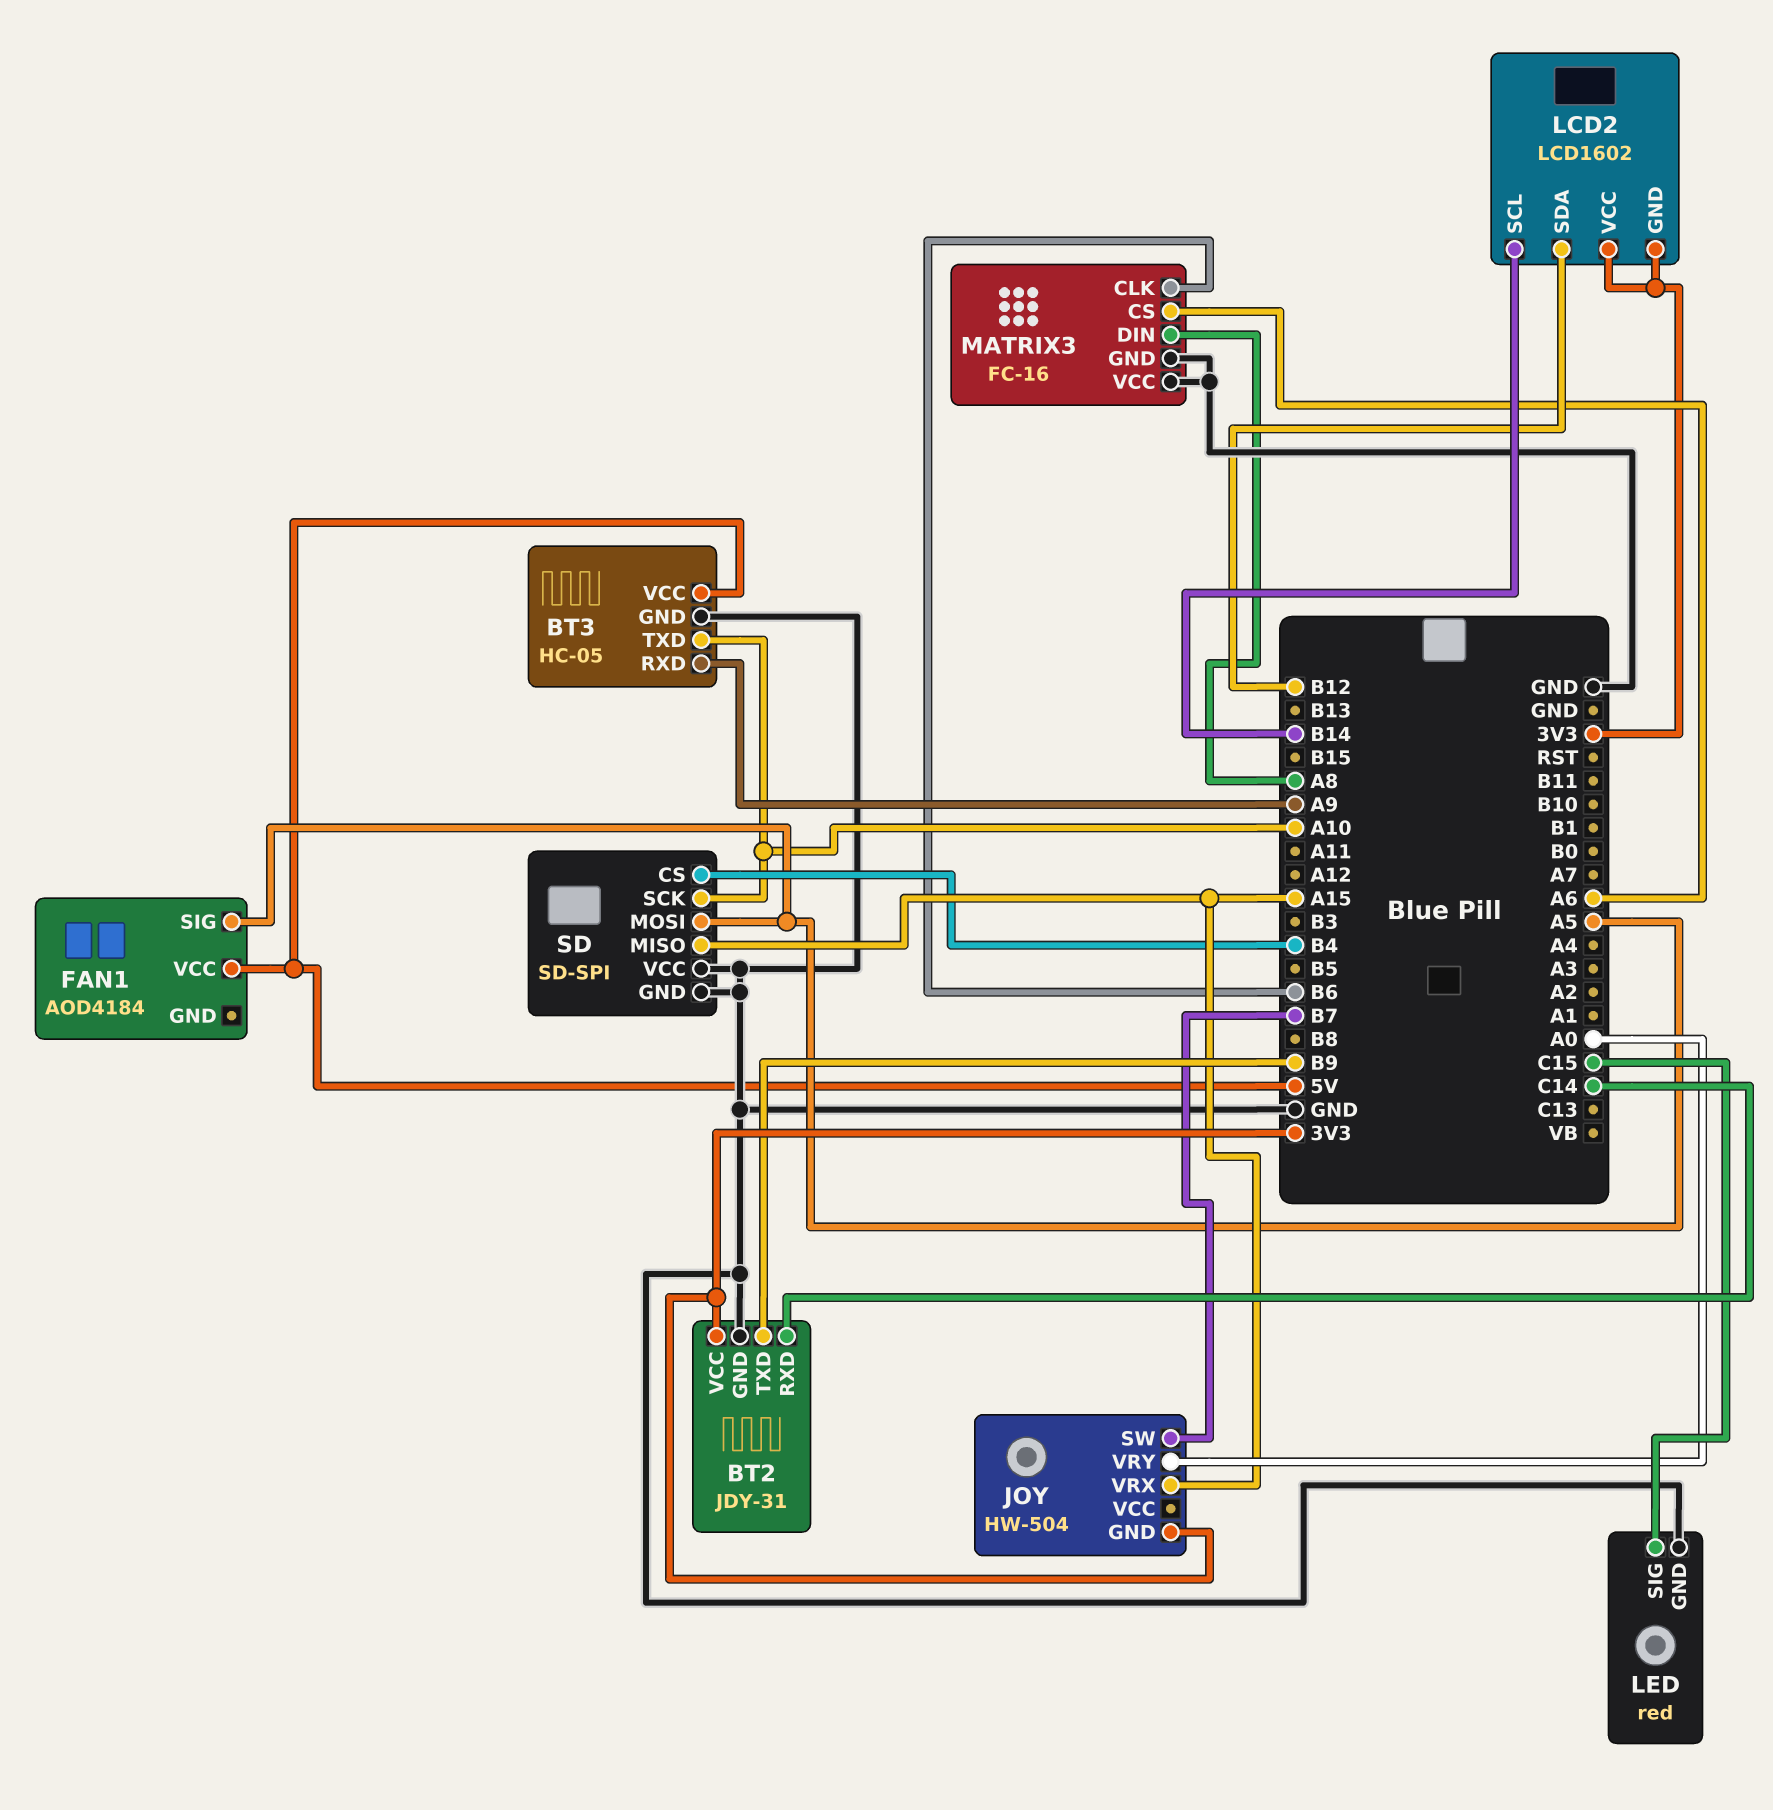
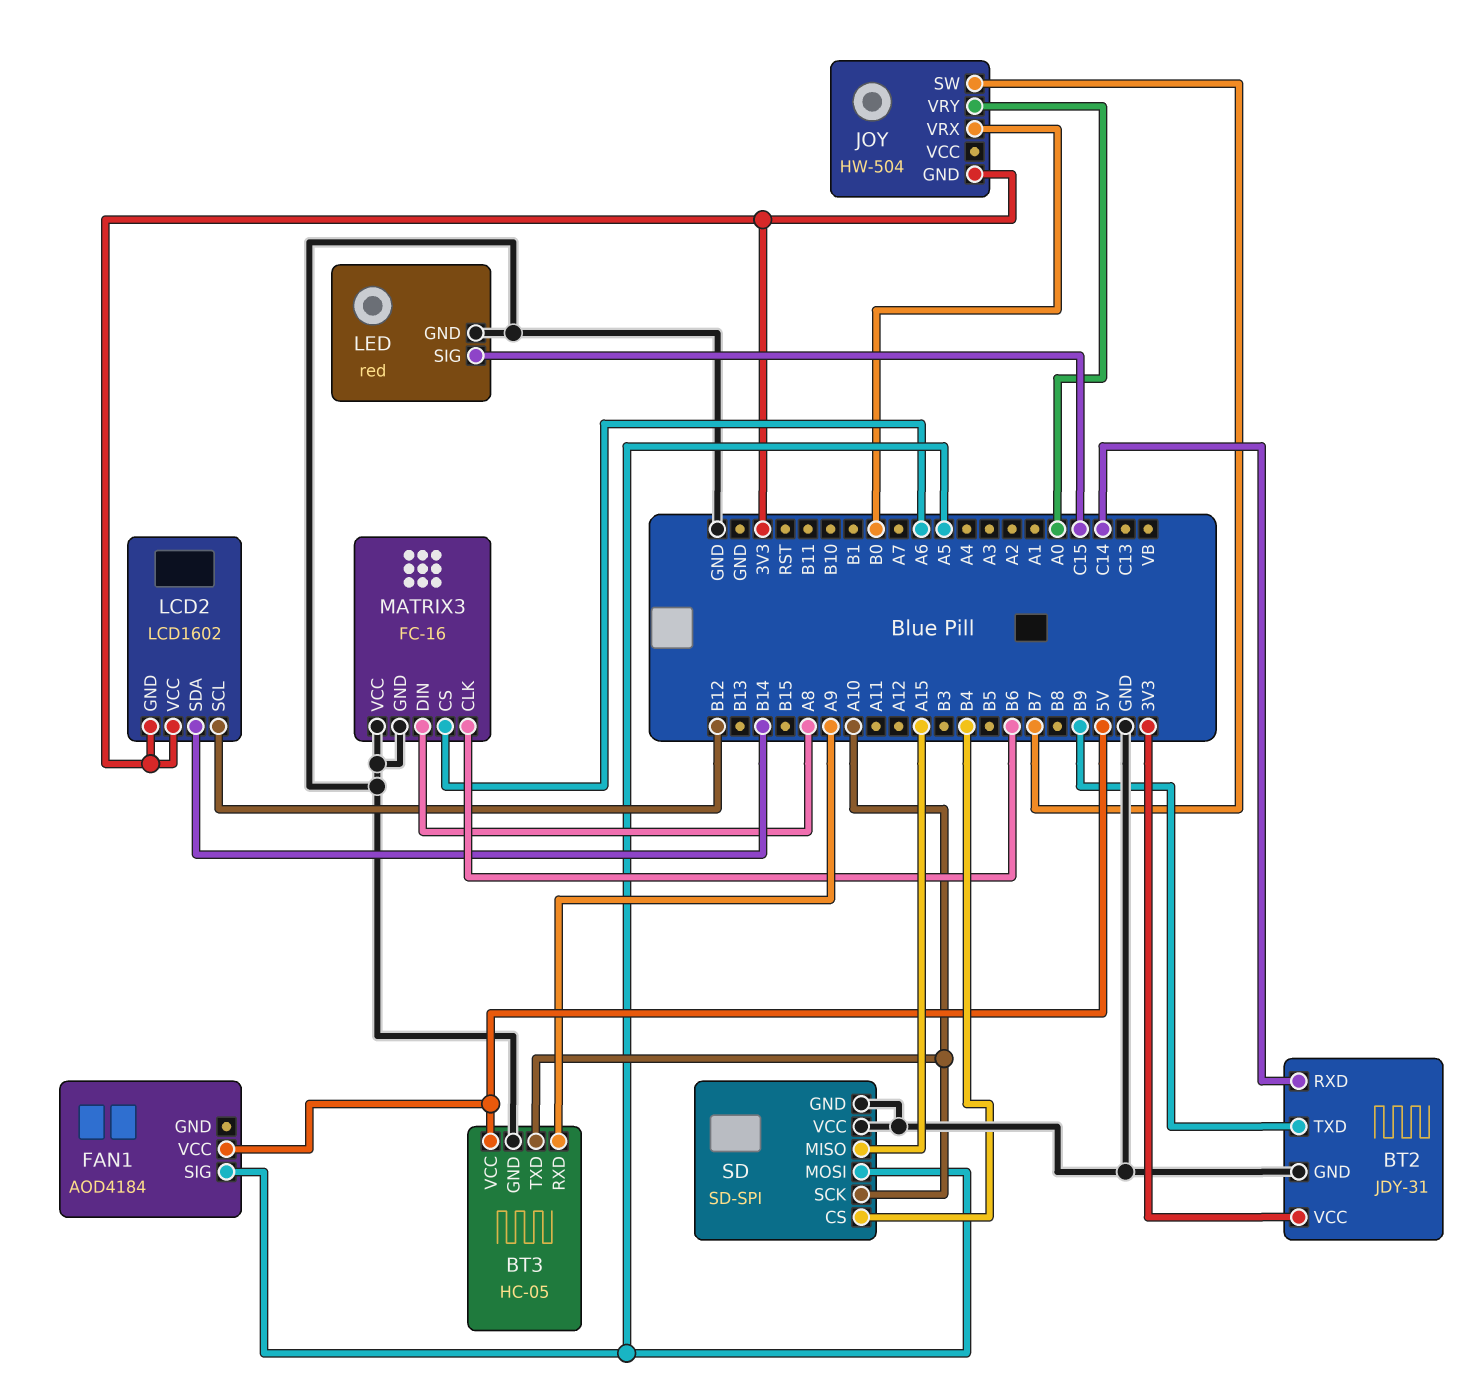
JOY pin VRX: A15 -> B0
LCD2 pin SCL: B14 -> B12
LCD2 pin SDA: B12 -> B14

